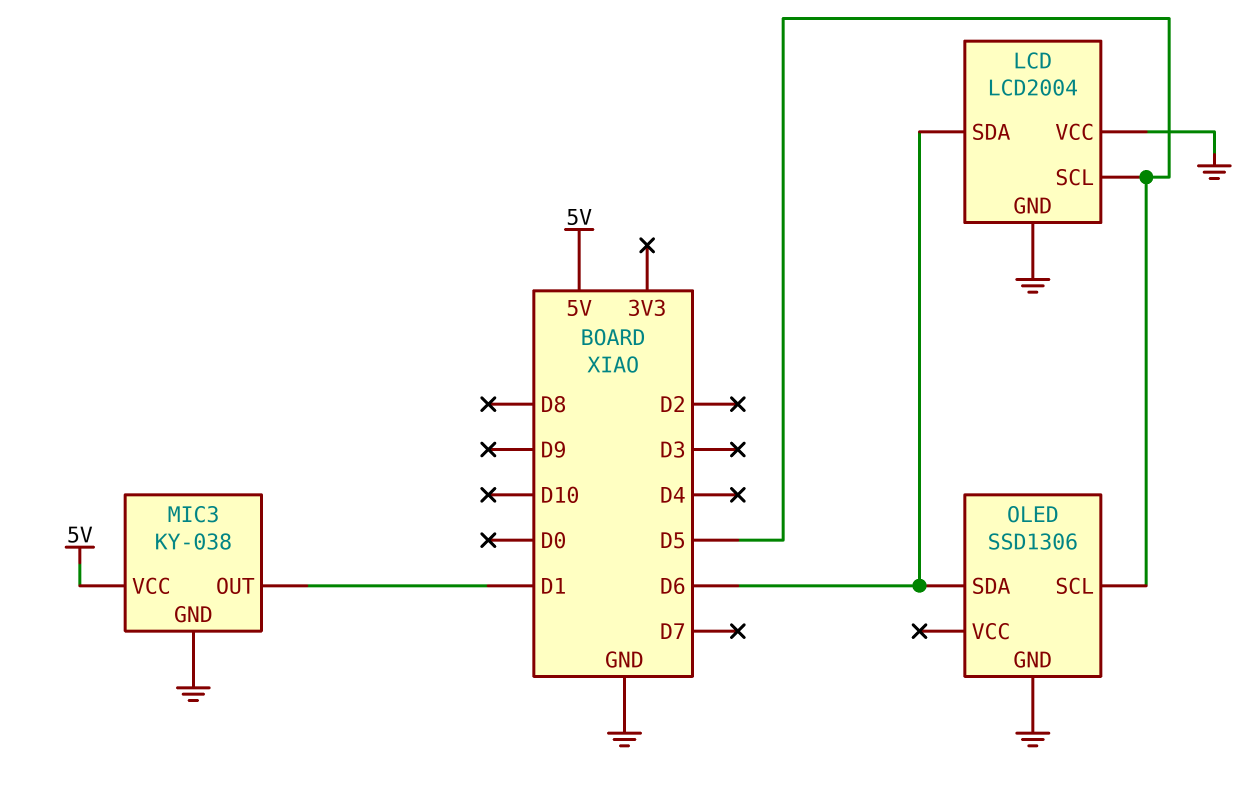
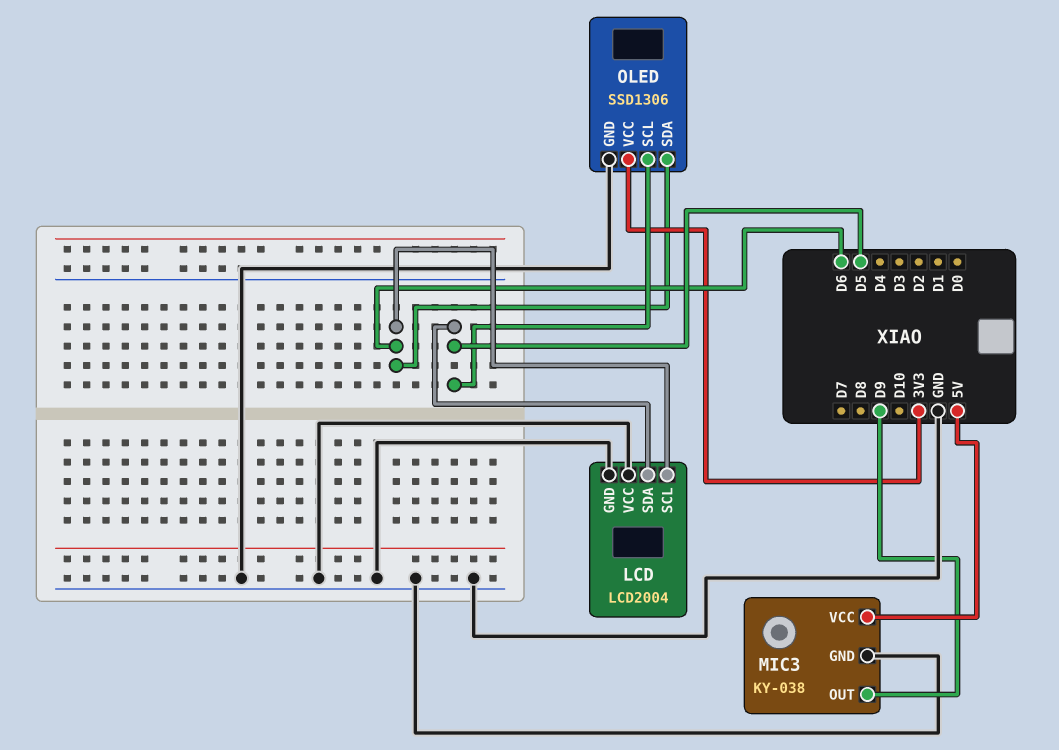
LCD pin SCL: D5 -> D6
LCD pin SDA: D6 -> D5
MIC3 pin OUT: D1 -> D9
OLED pin VCC: none -> 3V3

